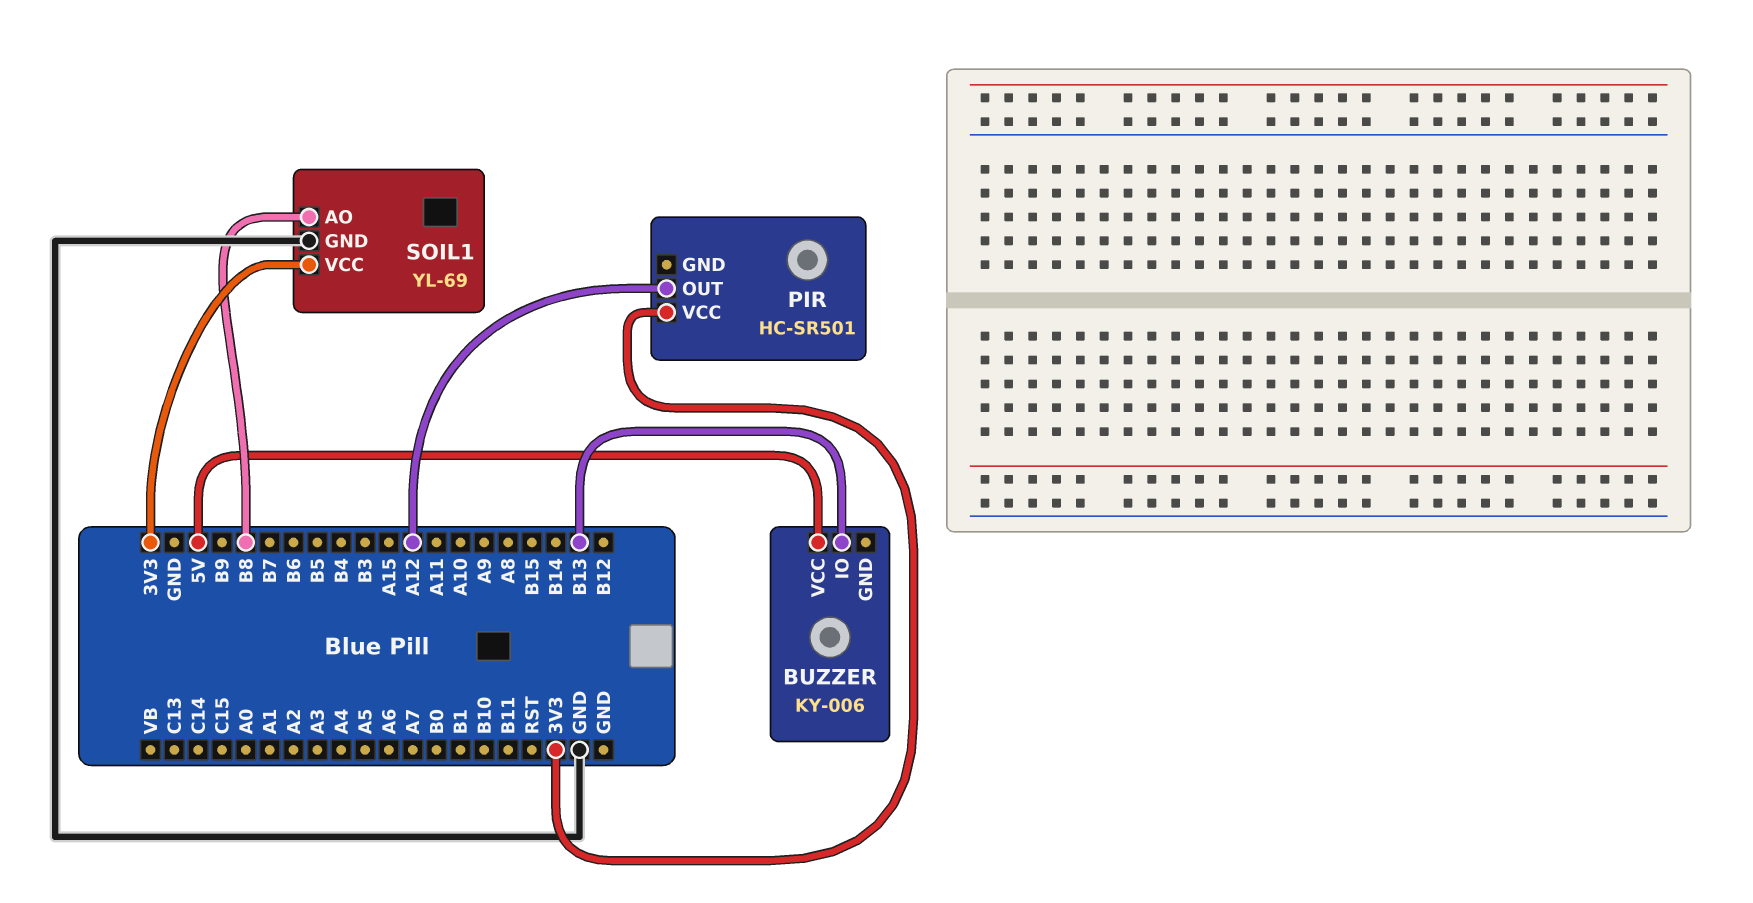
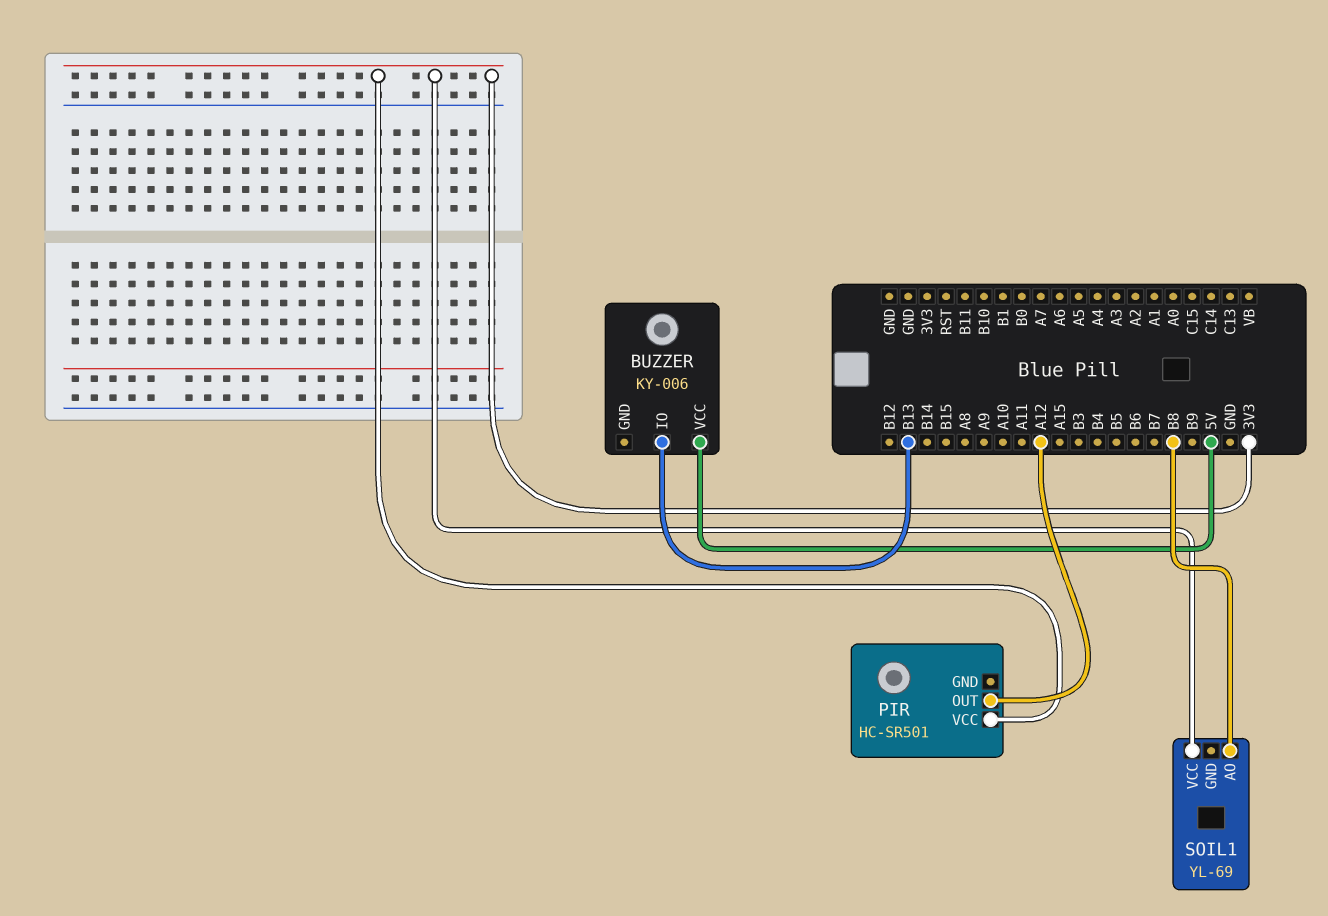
SOIL1 pin GND: GND -> none

